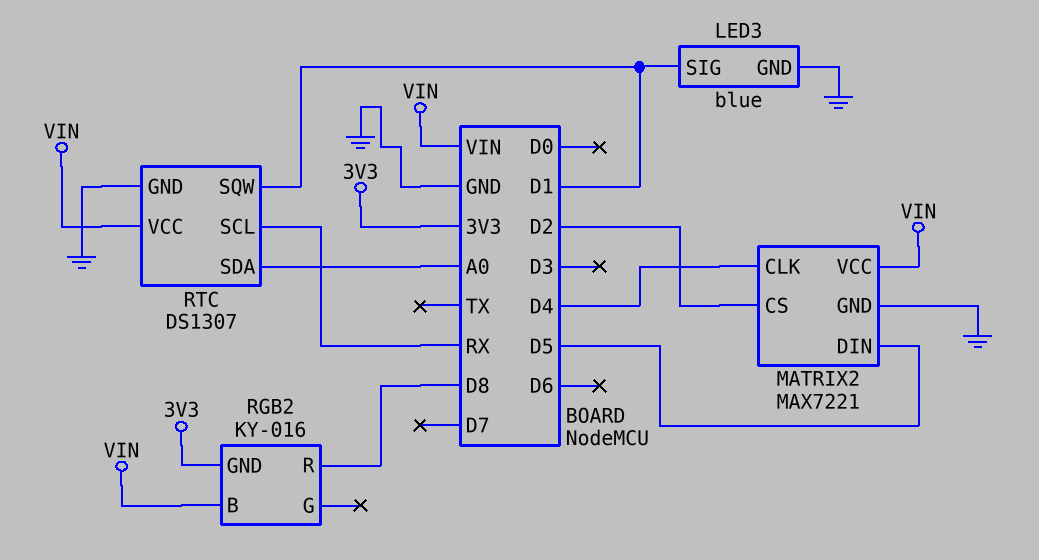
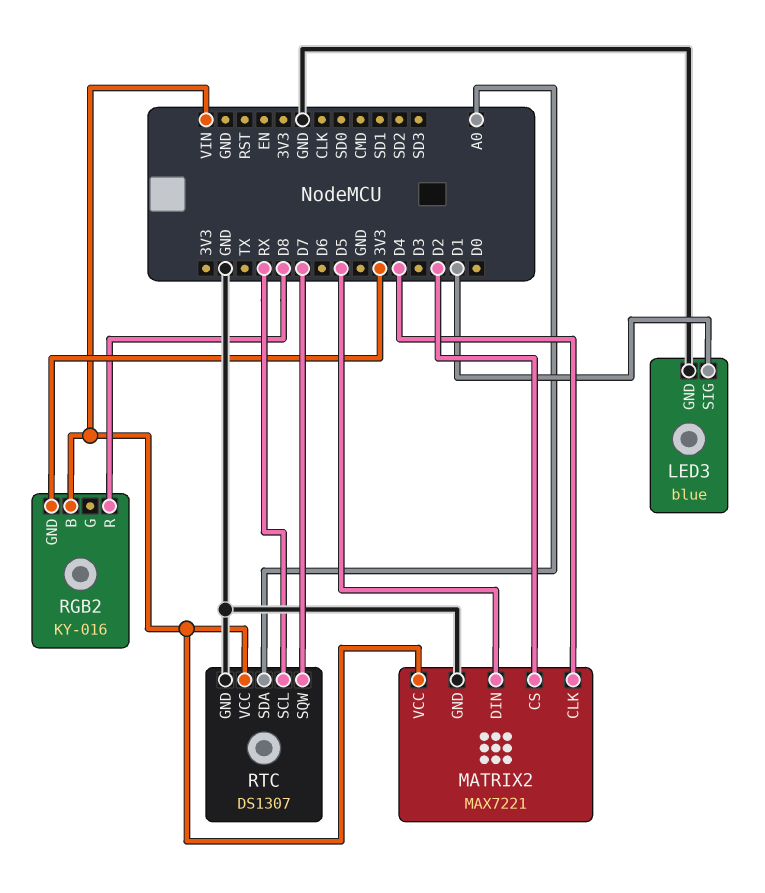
RTC pin SQW: D1 -> D7

